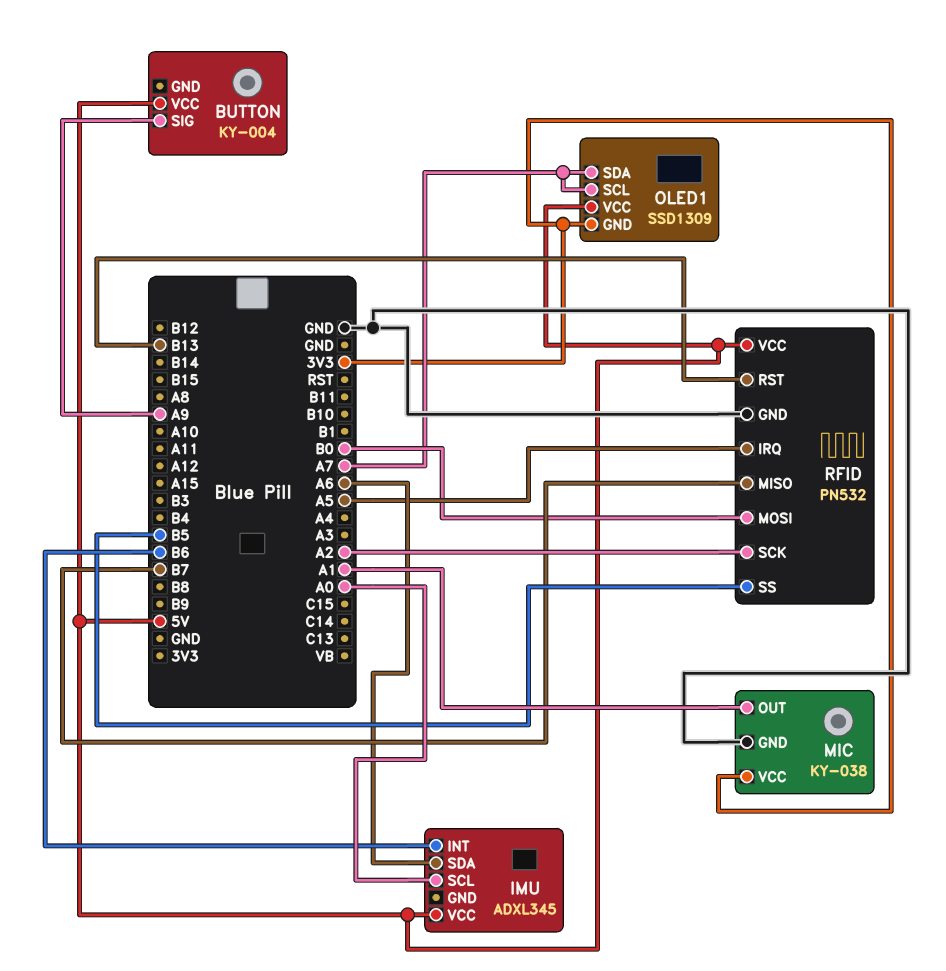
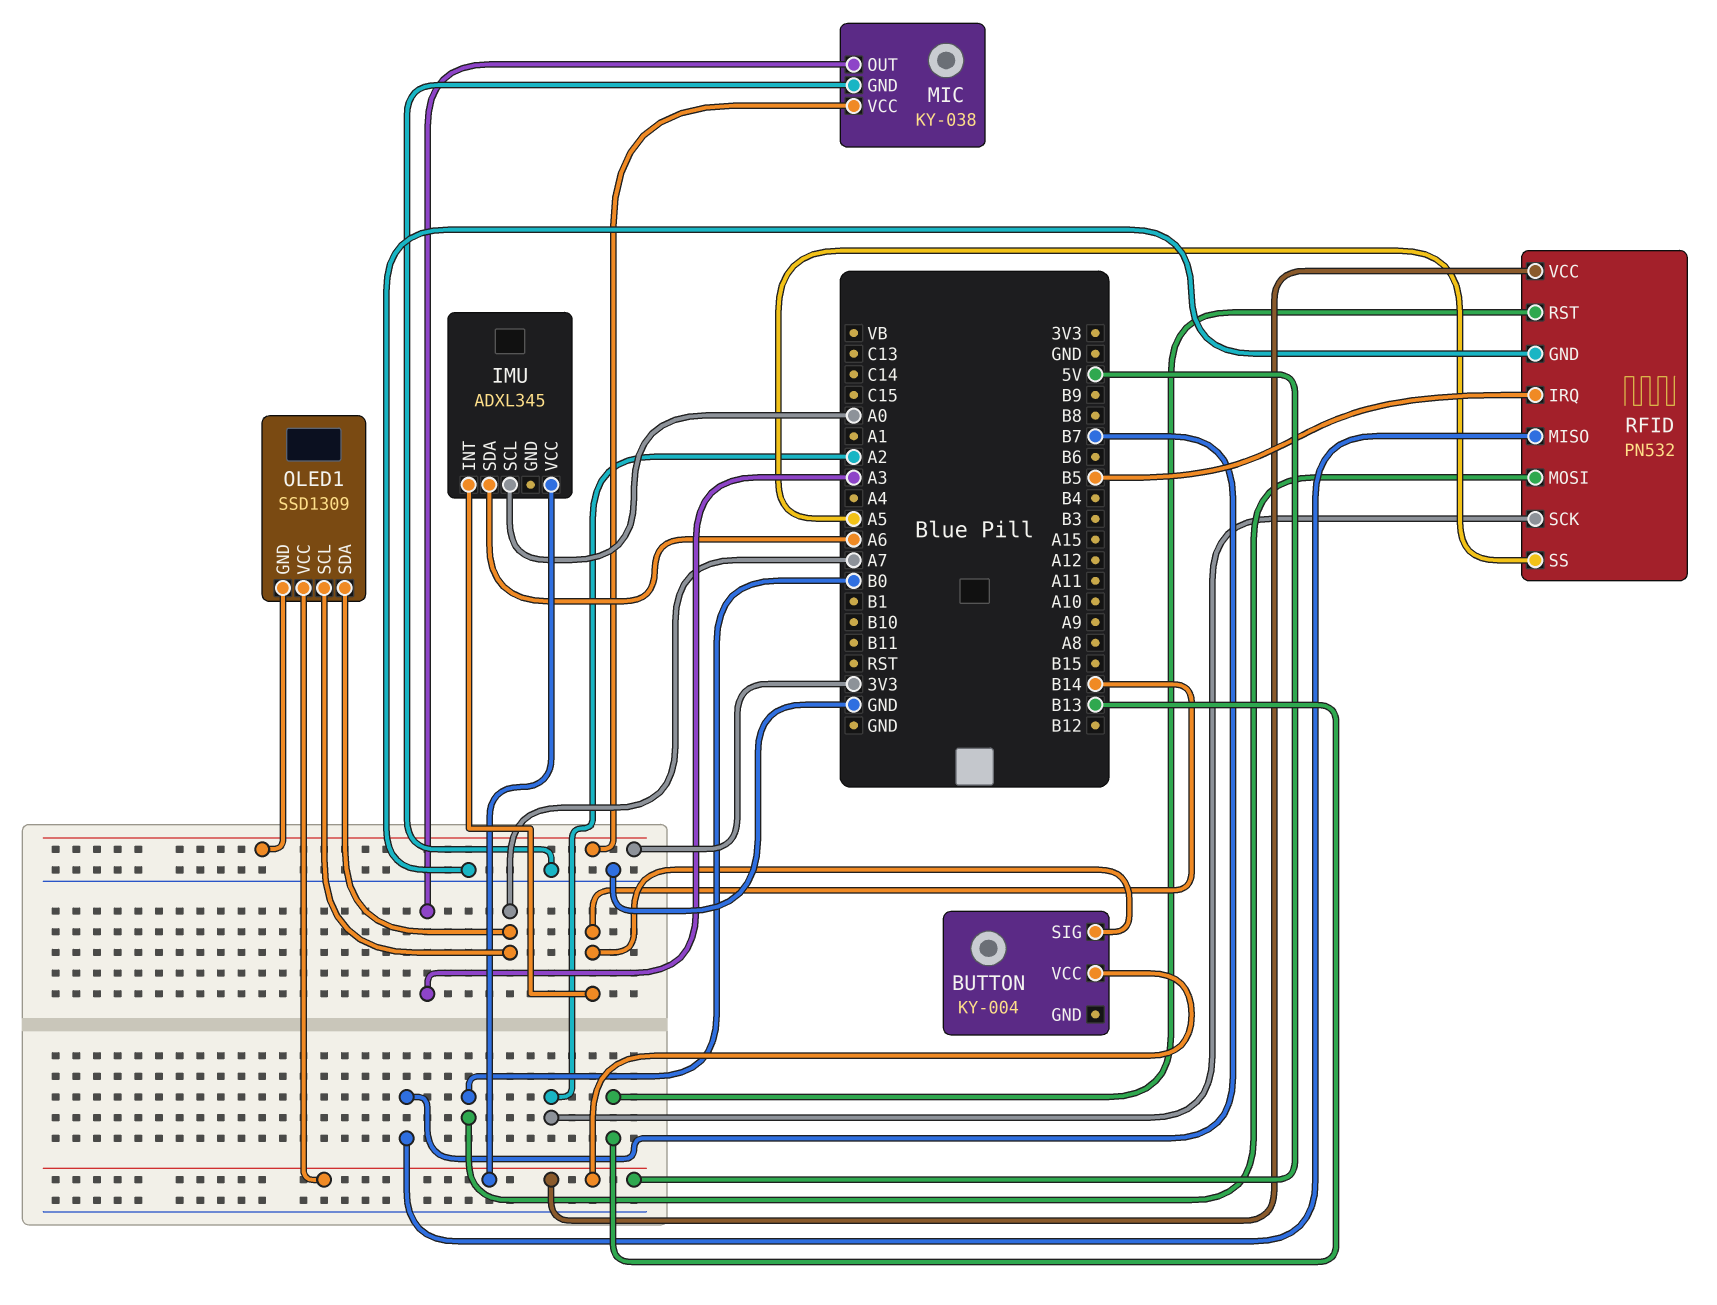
BUTTON pin SIG: A9 -> B14
IMU pin INT: B6 -> B14
MIC pin OUT: A1 -> A3
RFID pin IRQ: A5 -> B5
RFID pin SS: B5 -> A5

